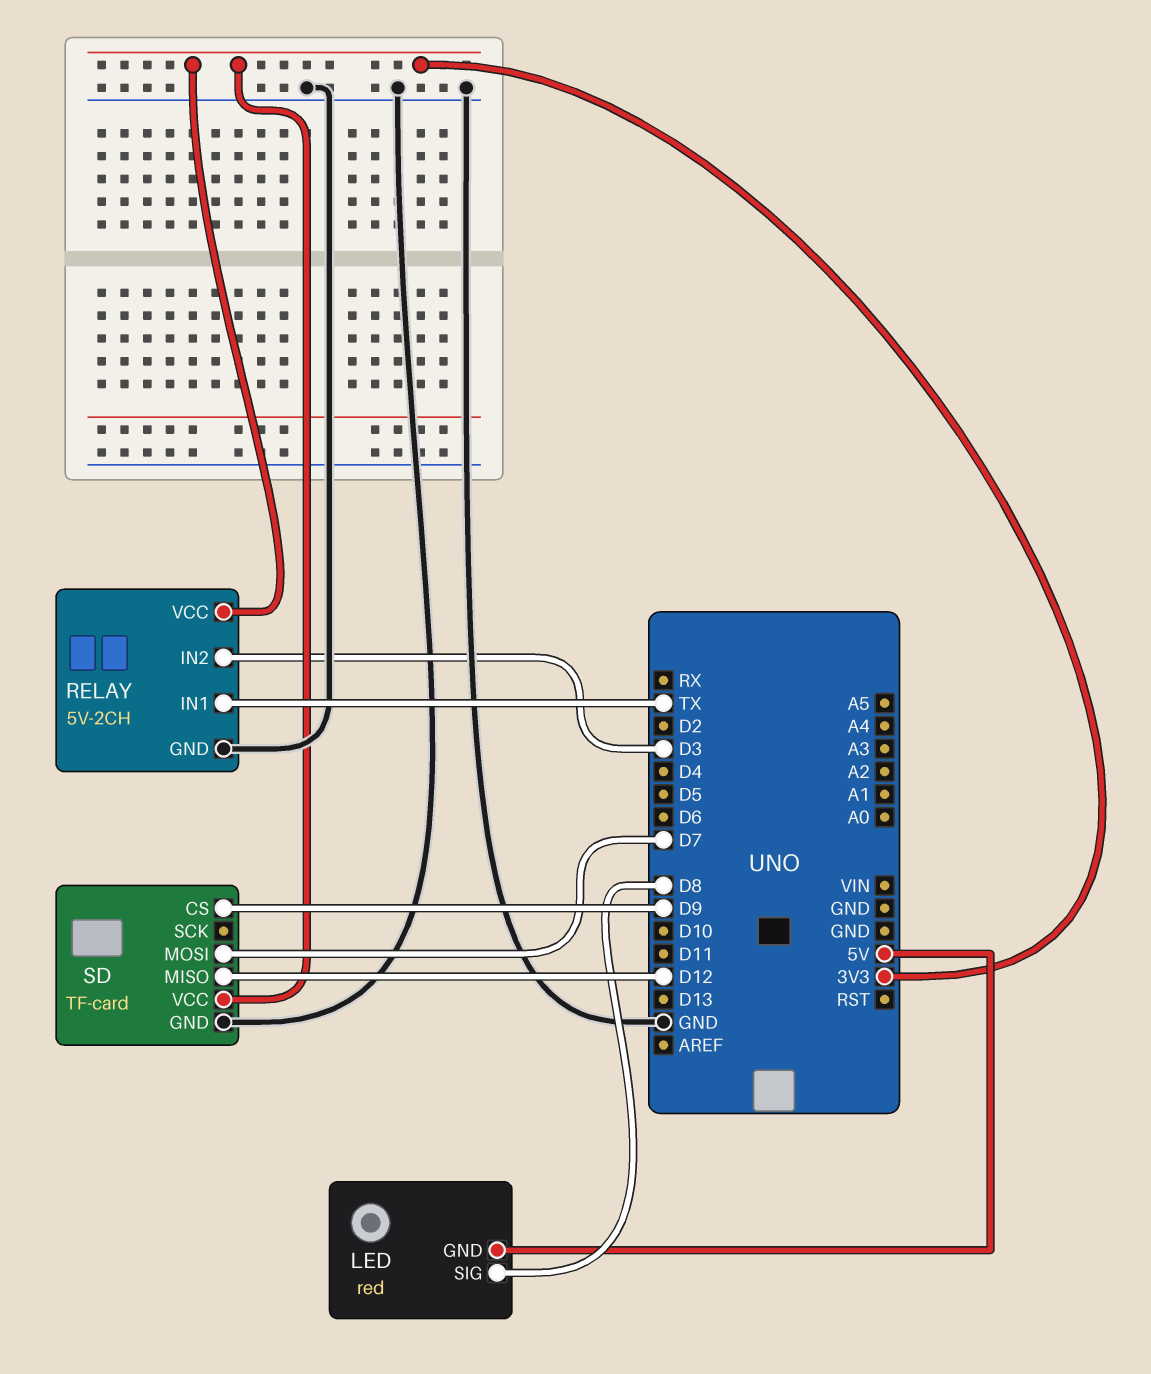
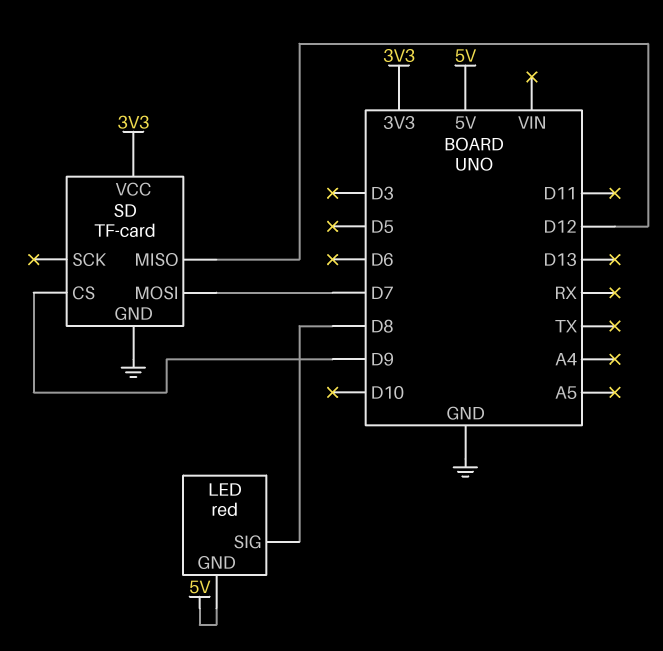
RELAY: 5V-2CH -> none
RELAY pin GND: GND -> none
RELAY pin IN1: TX -> none
RELAY pin IN2: D3 -> none
RELAY pin VCC: 3V3 -> none

